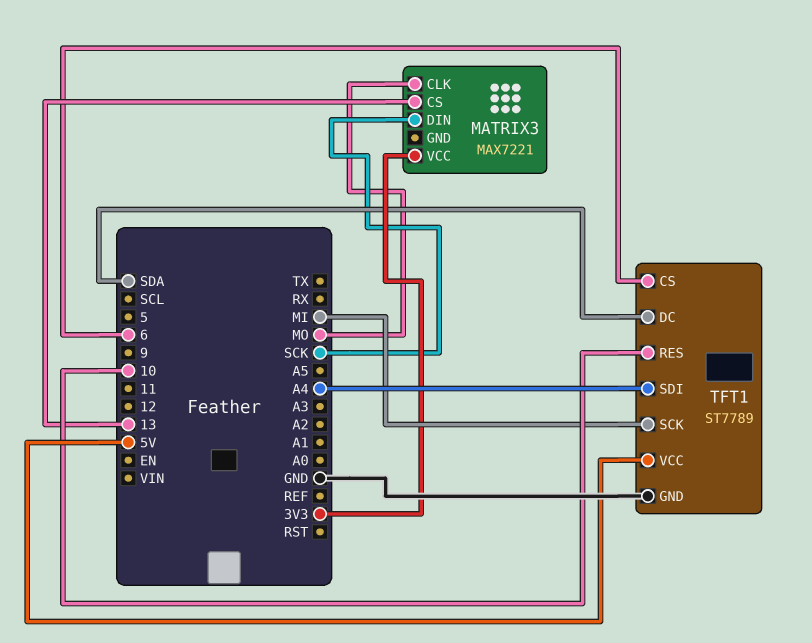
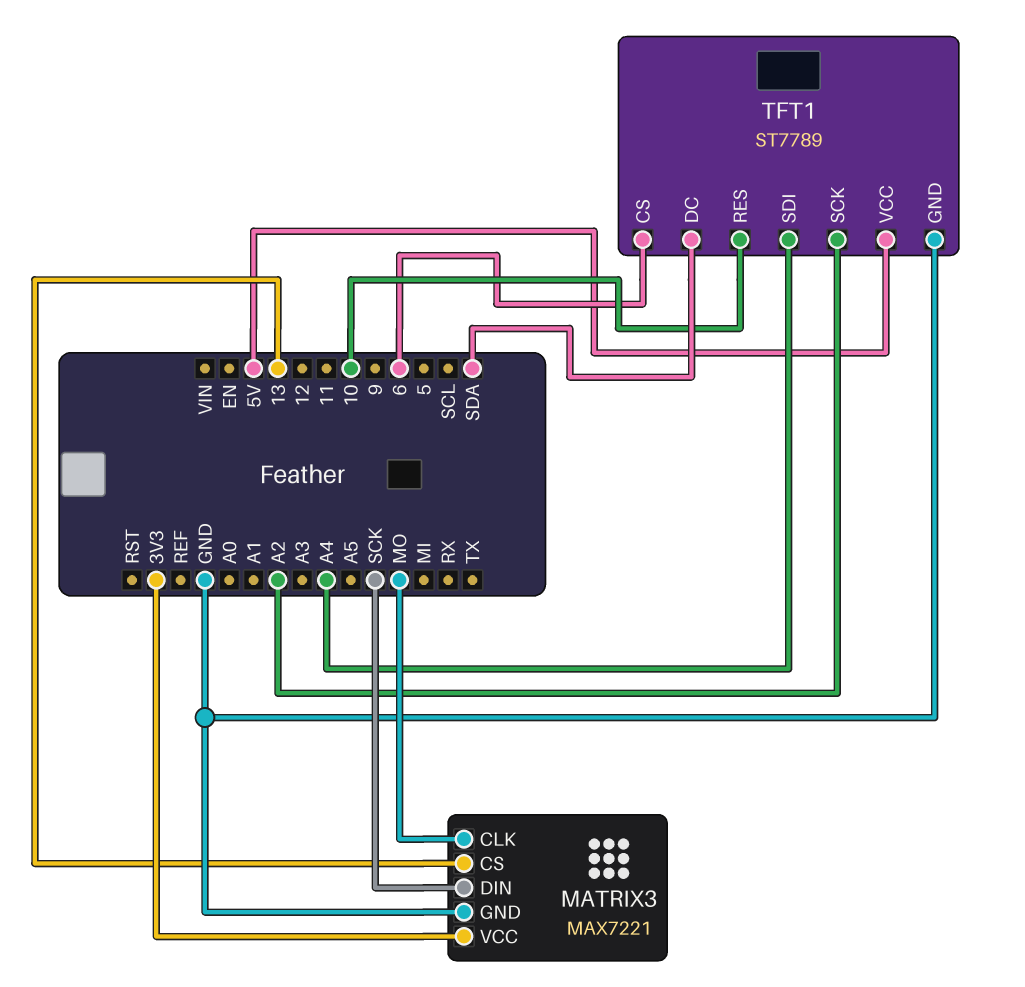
MATRIX3 pin GND: none -> GND
TFT1 pin SCK: MI -> A2

